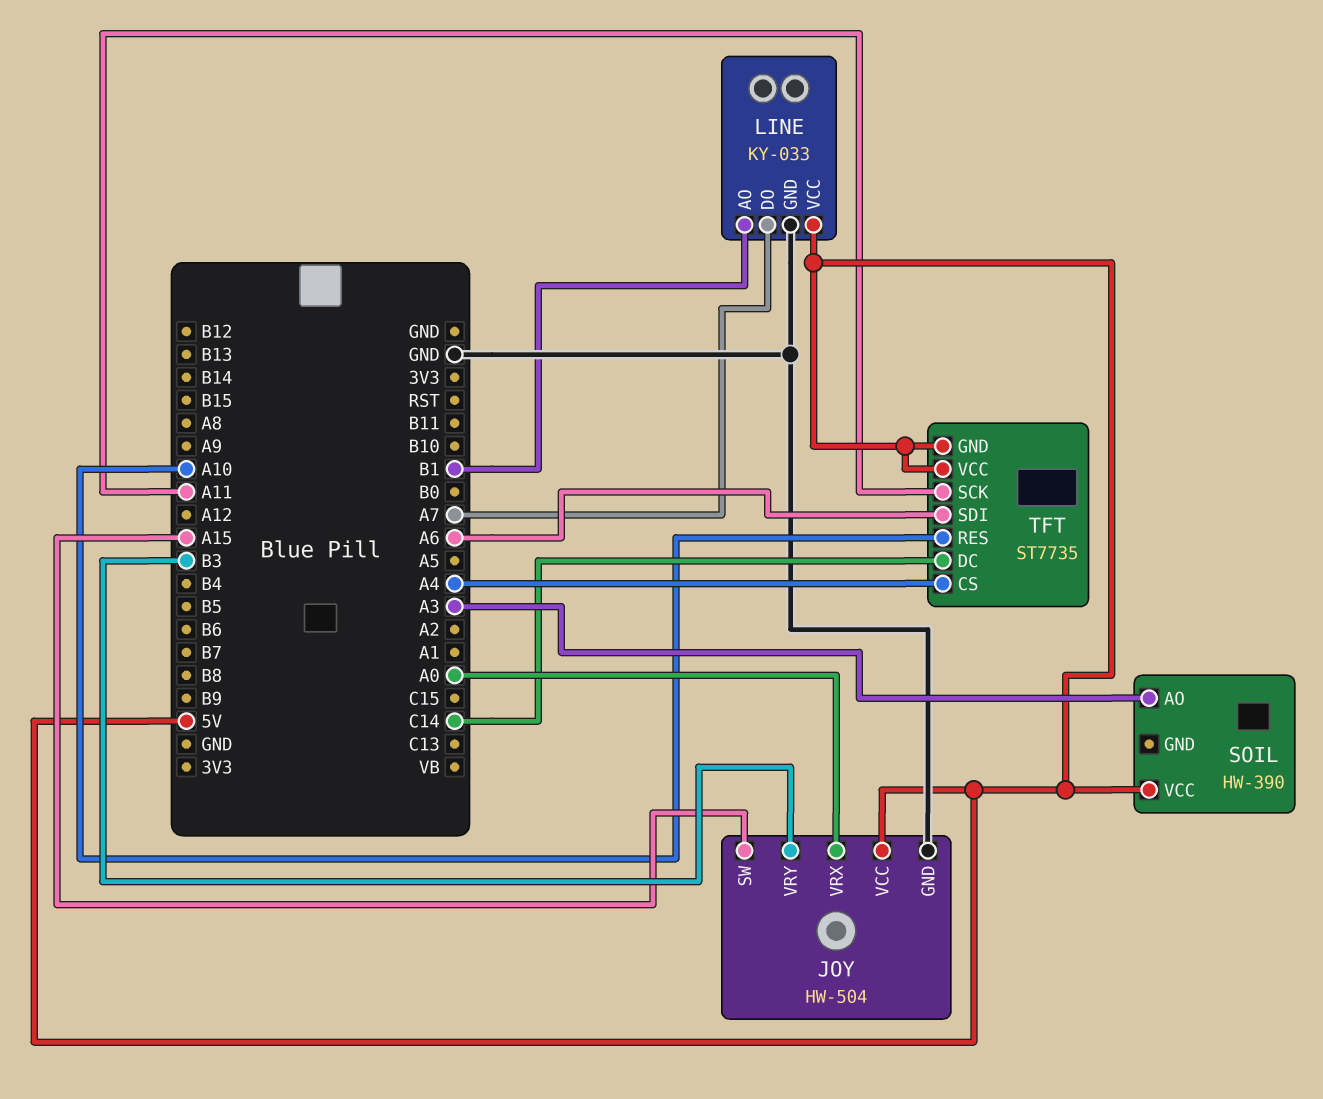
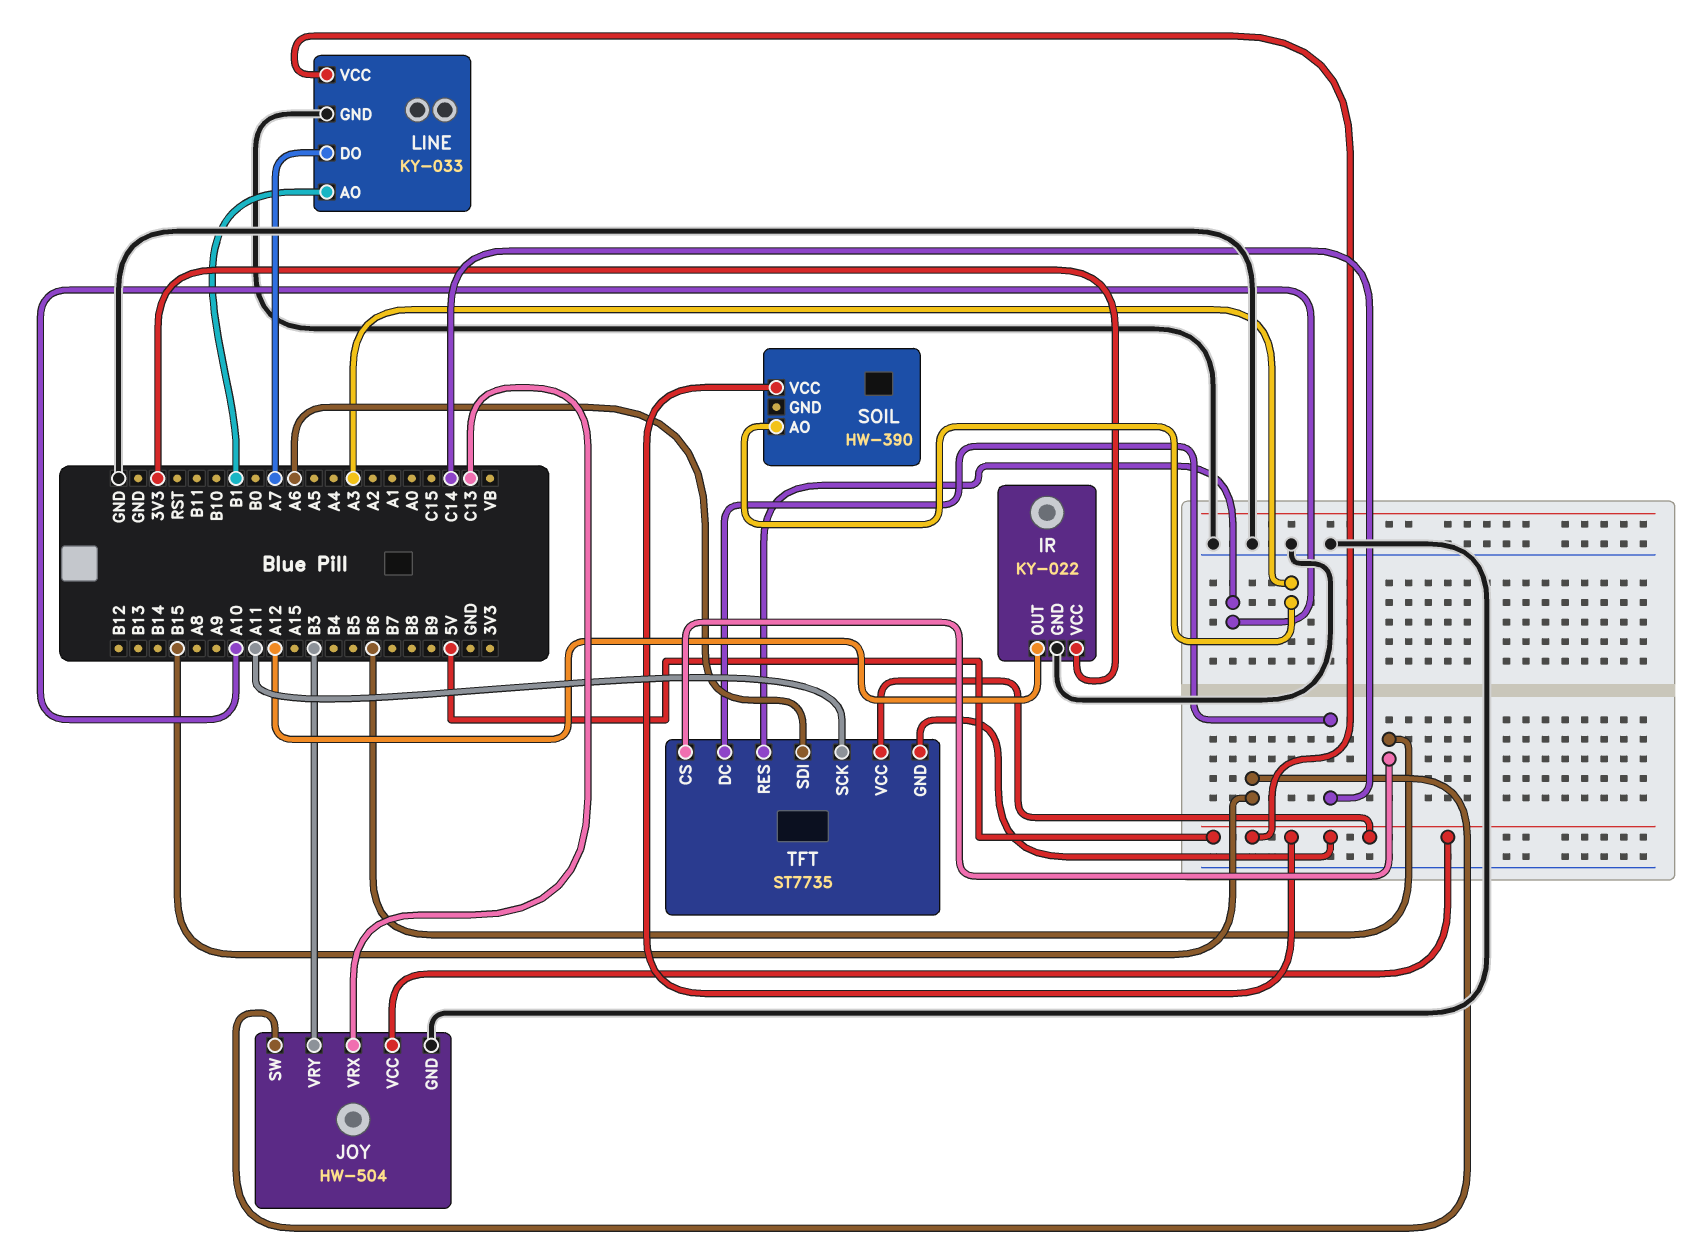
IR: none -> KY-022
IR pin GND: none -> GND
IR pin OUT: none -> A12
IR pin VCC: none -> 3V3
JOY pin SW: A15 -> B15
JOY pin VRX: A0 -> C13
TFT pin CS: A4 -> B6

